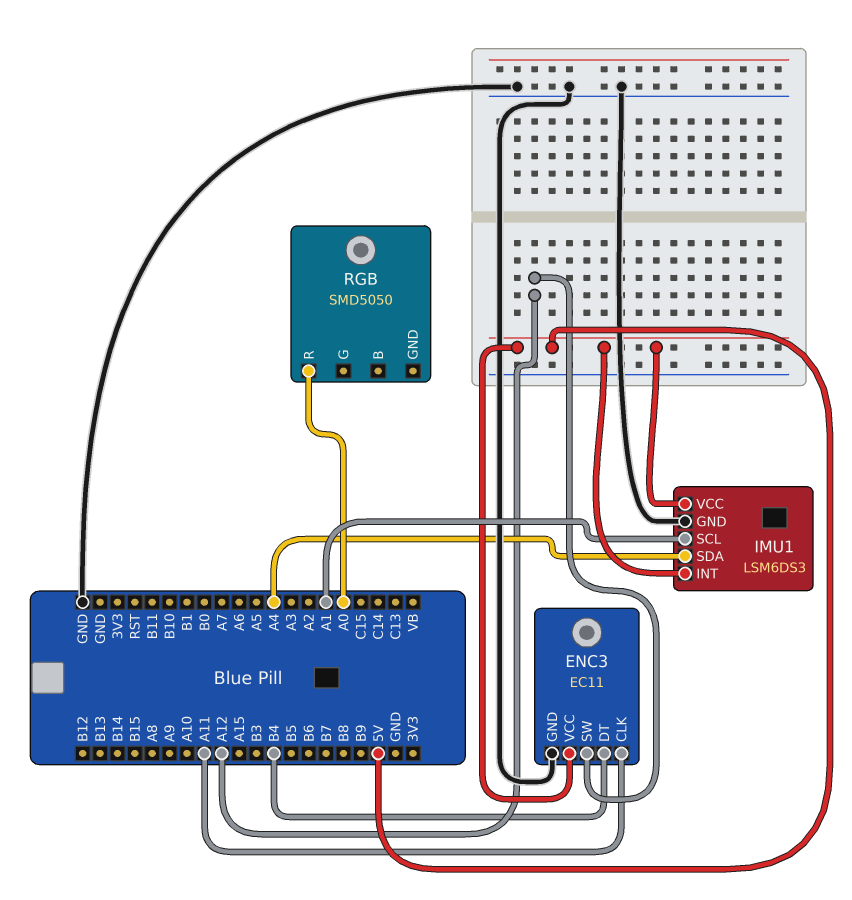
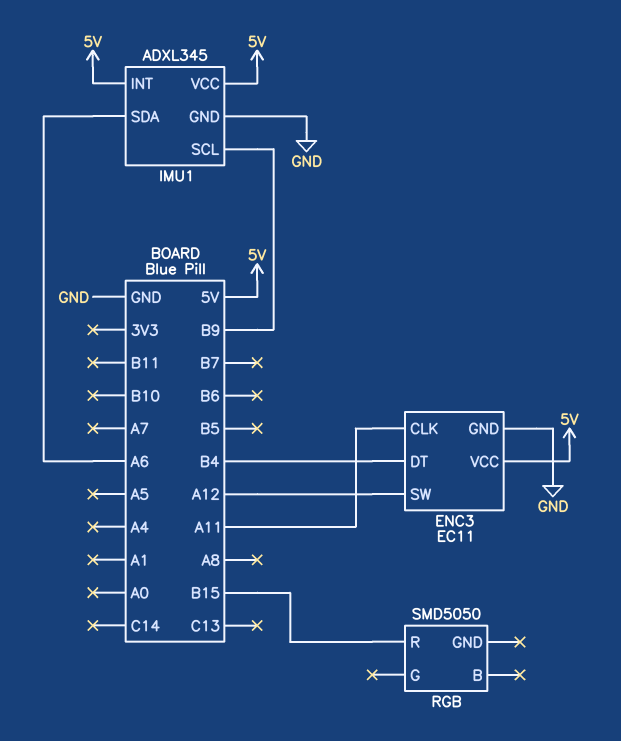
IMU1: LSM6DS3 -> ADXL345
IMU1 pin SCL: A1 -> B9
IMU1 pin SDA: A4 -> A6
RGB pin R: A0 -> B15

